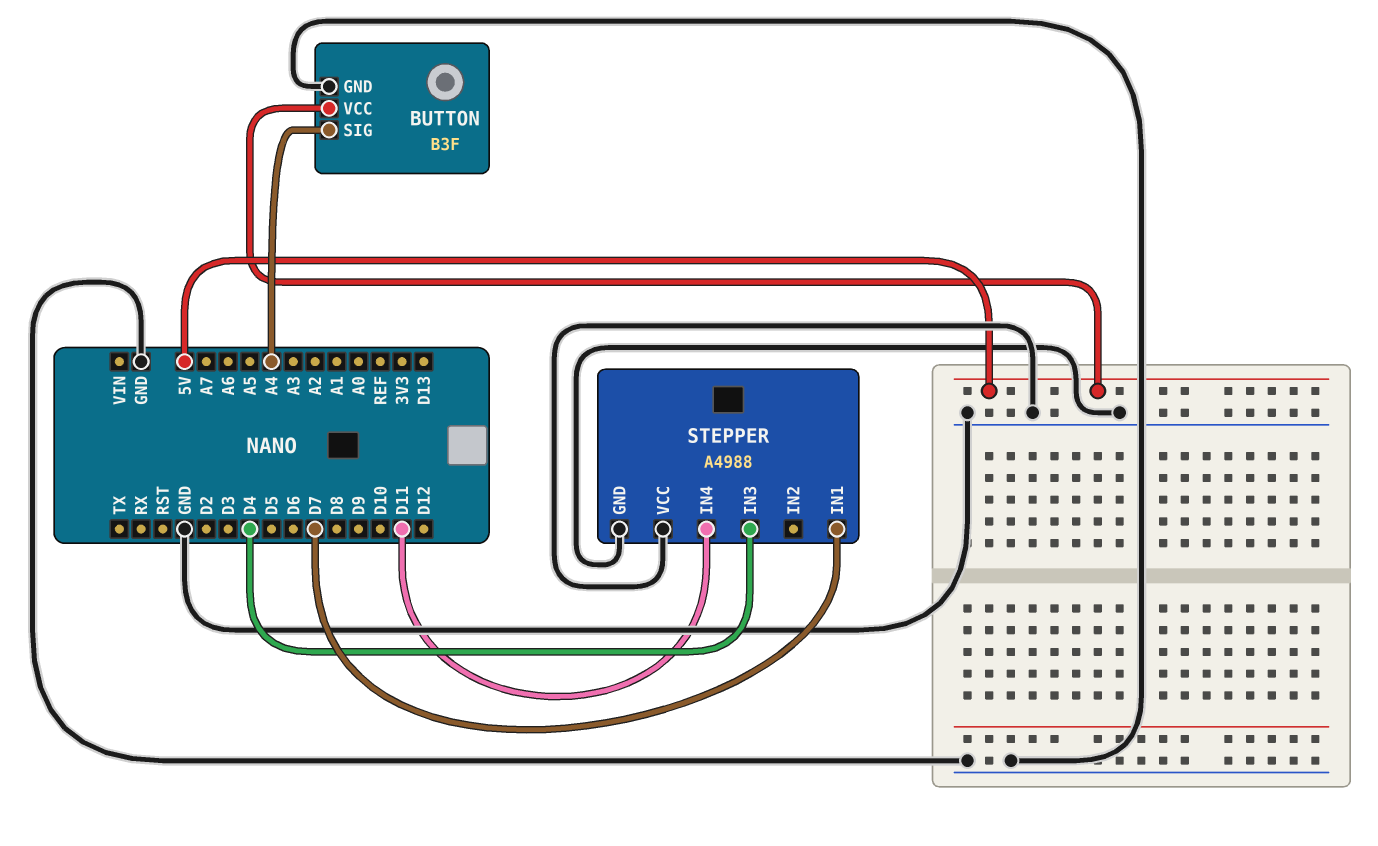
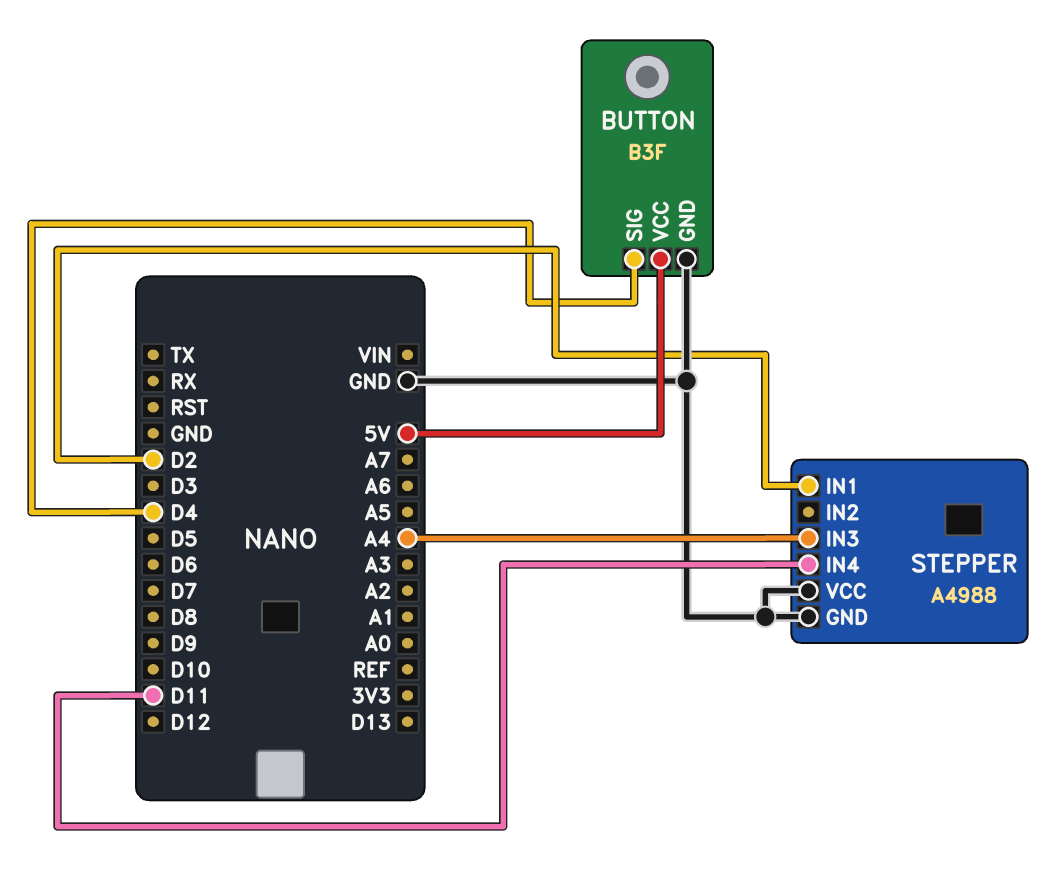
BUTTON pin SIG: A4 -> D4
STEPPER pin IN1: D7 -> D2
STEPPER pin IN3: D4 -> A4

